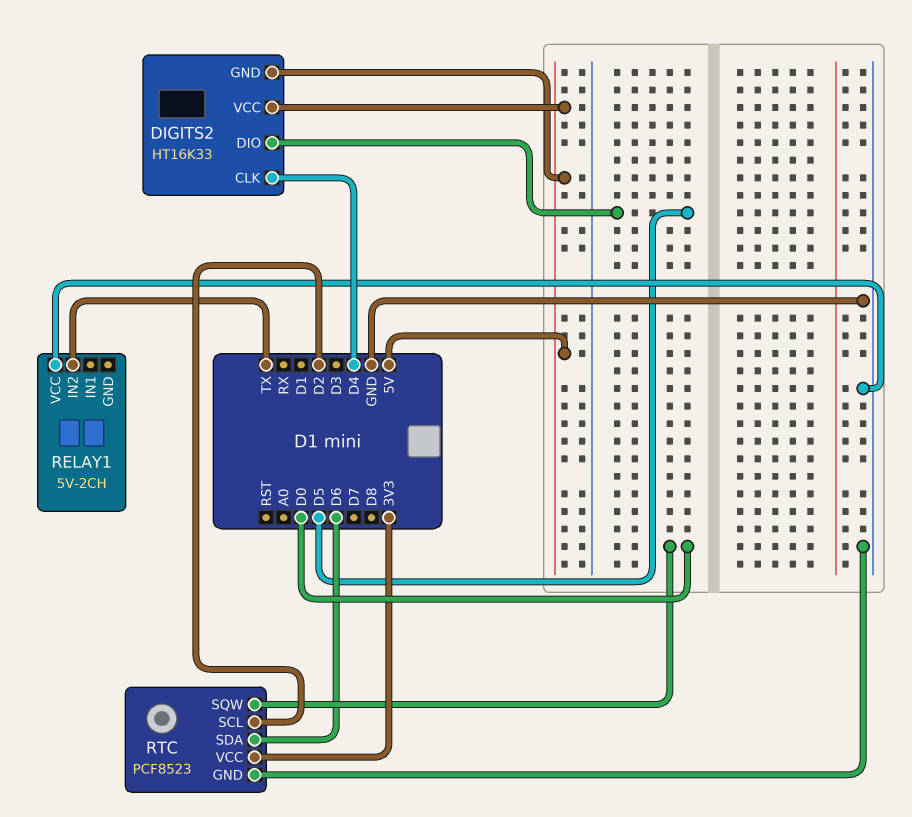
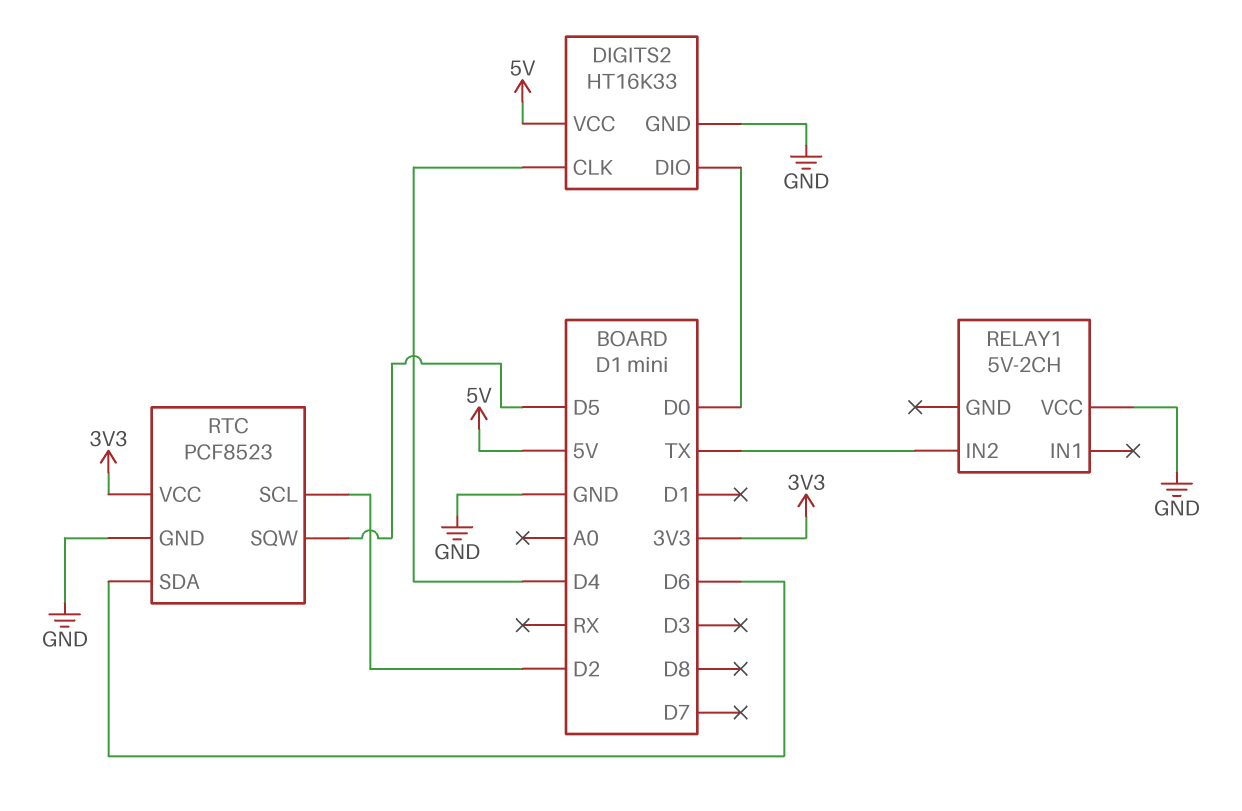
DIGITS2 pin DIO: D5 -> D0
DIGITS2 pin GND: 5V -> GND
RTC pin SQW: D0 -> D5

